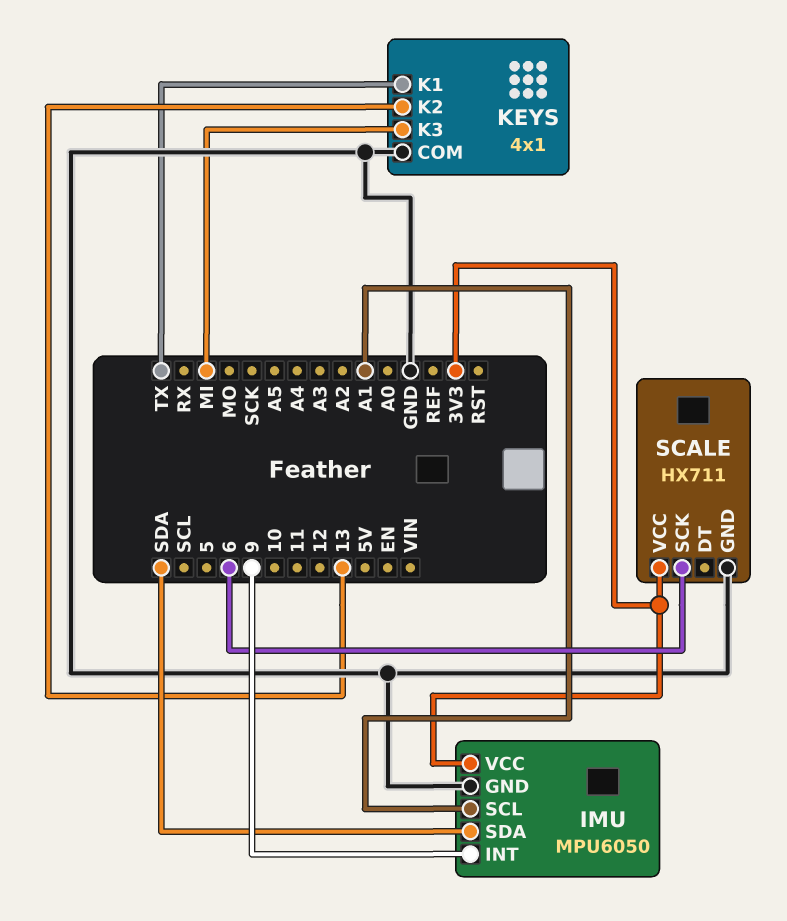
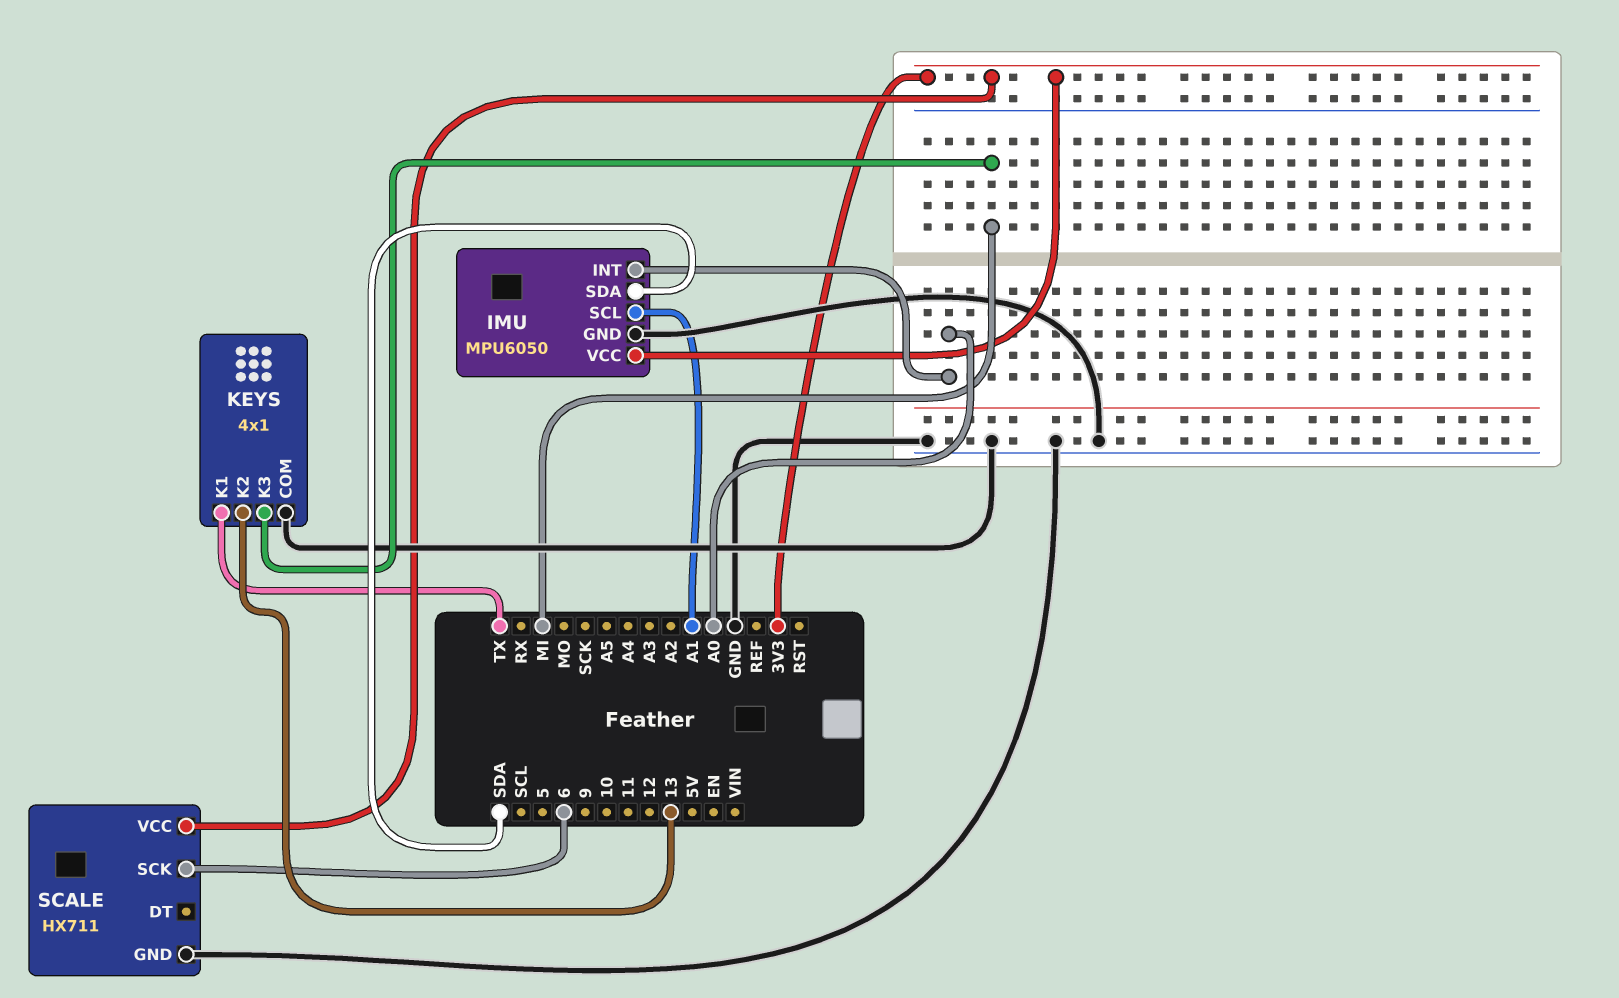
IMU pin INT: 9 -> A0

